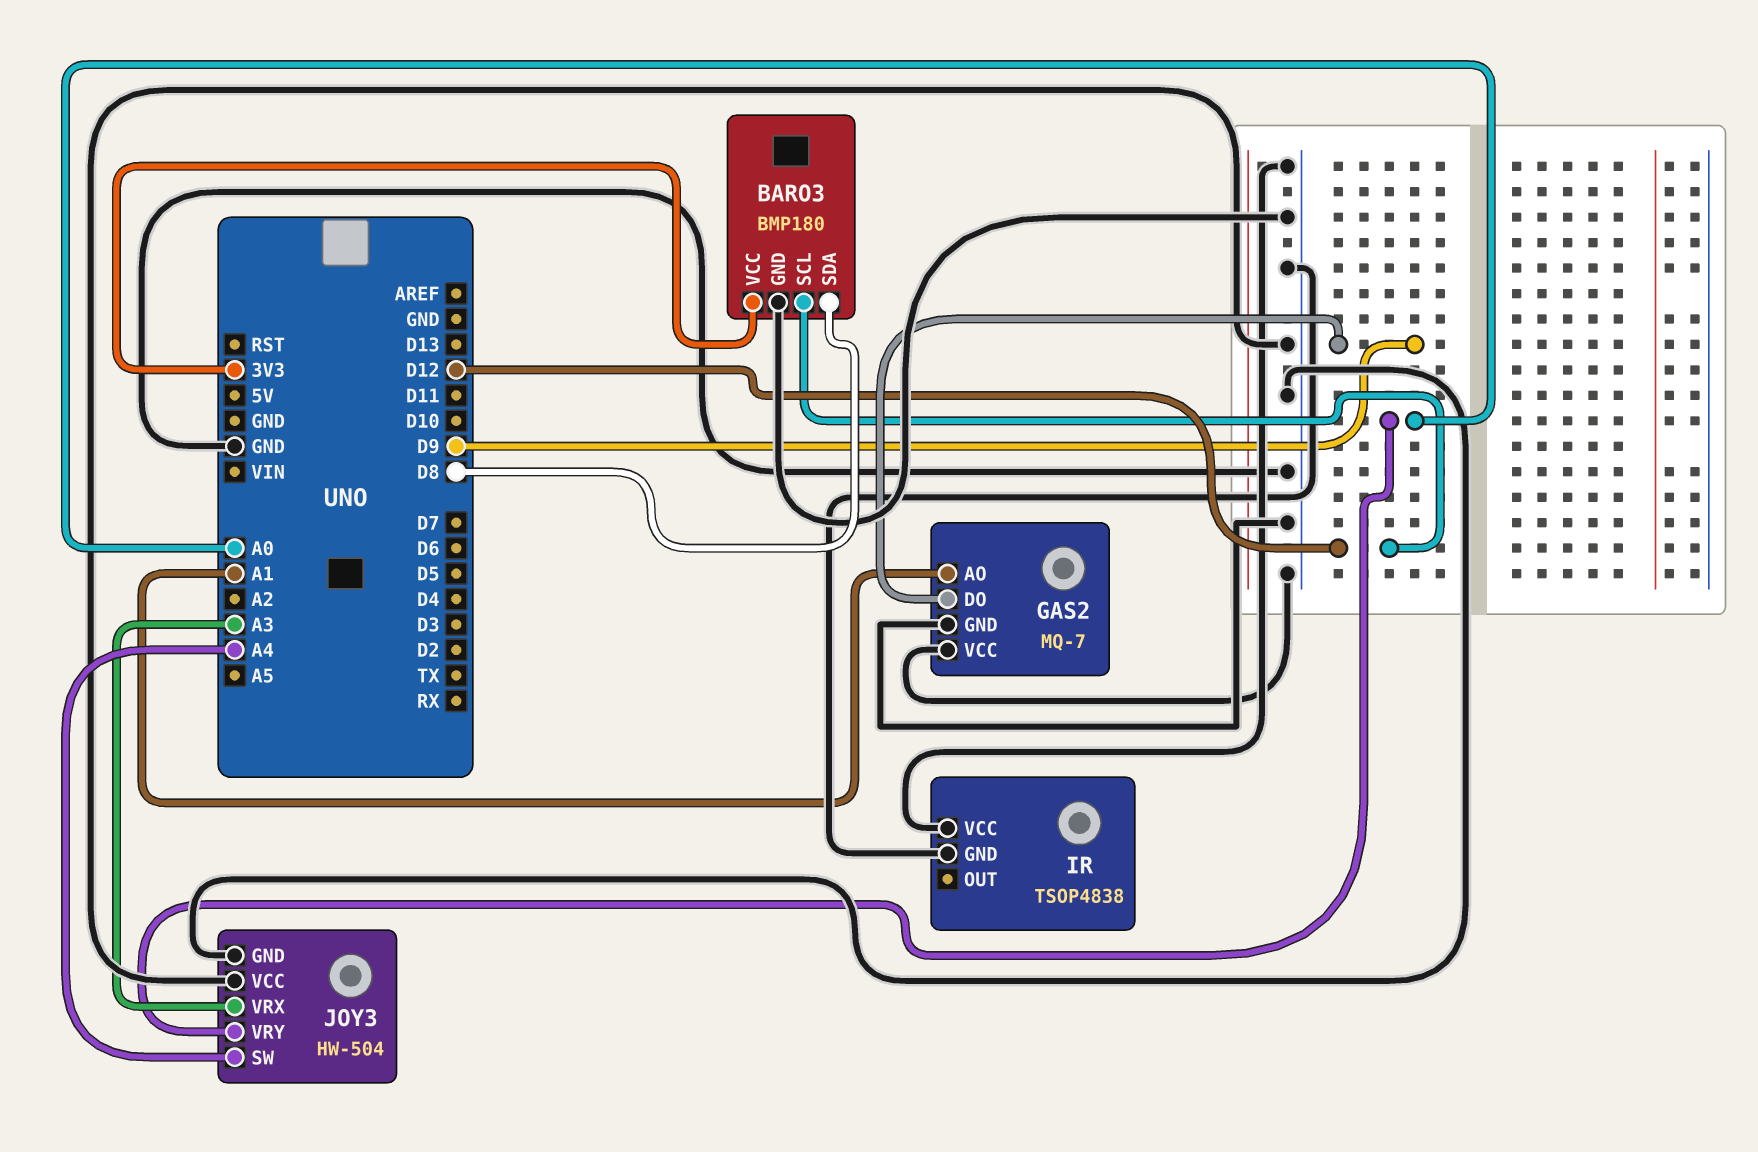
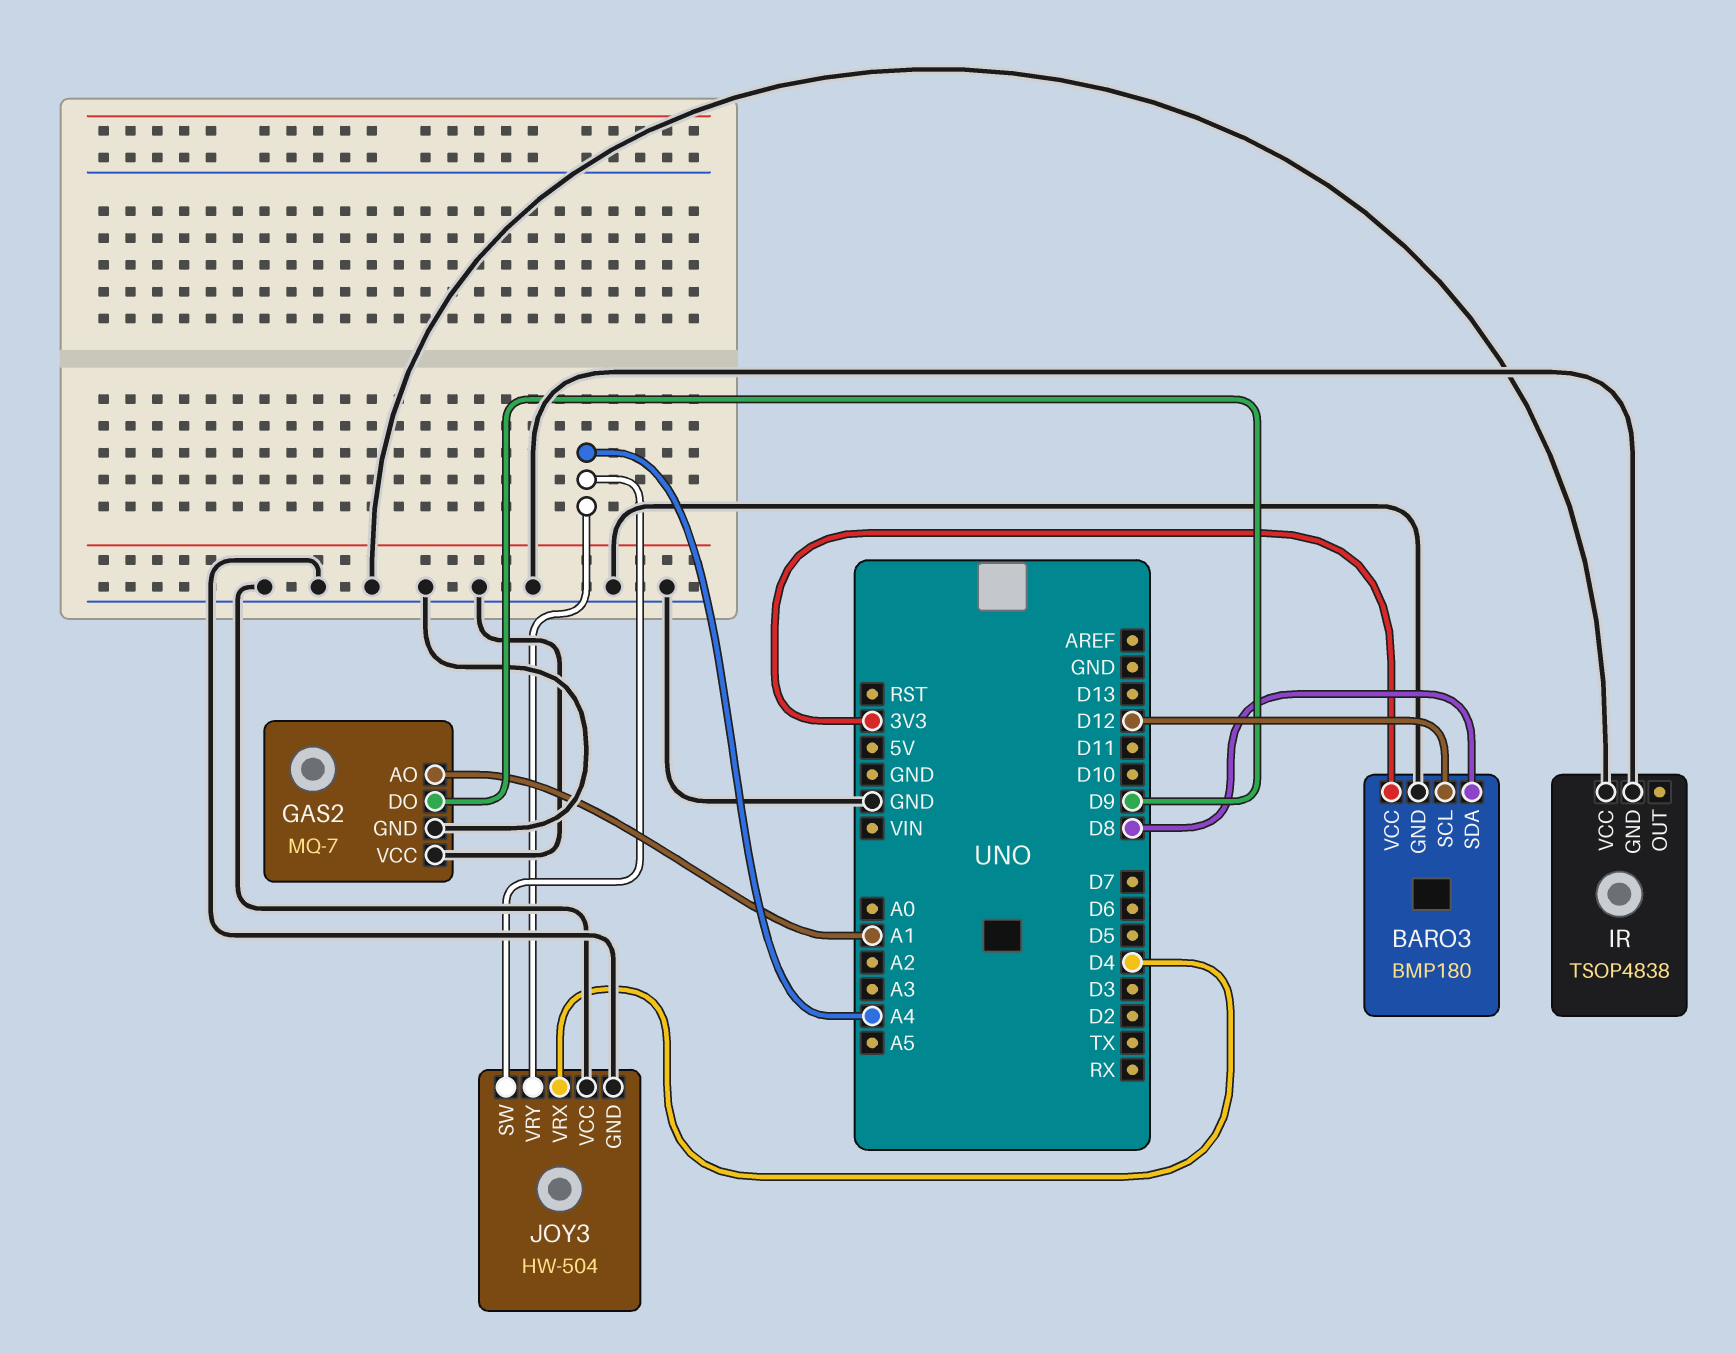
JOY3 pin VRX: A3 -> D4
JOY3 pin VRY: A0 -> A4

